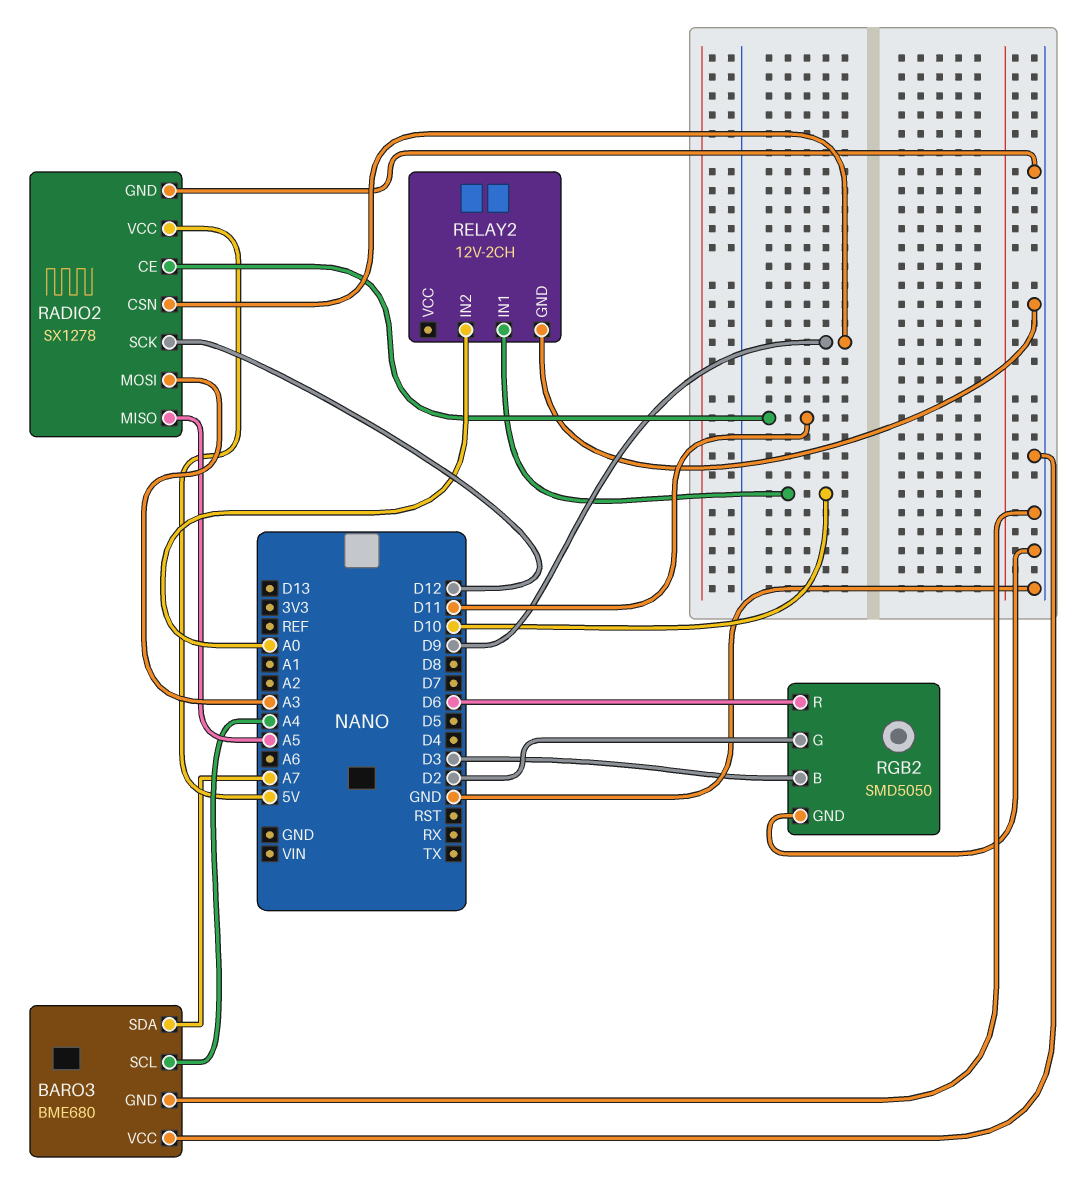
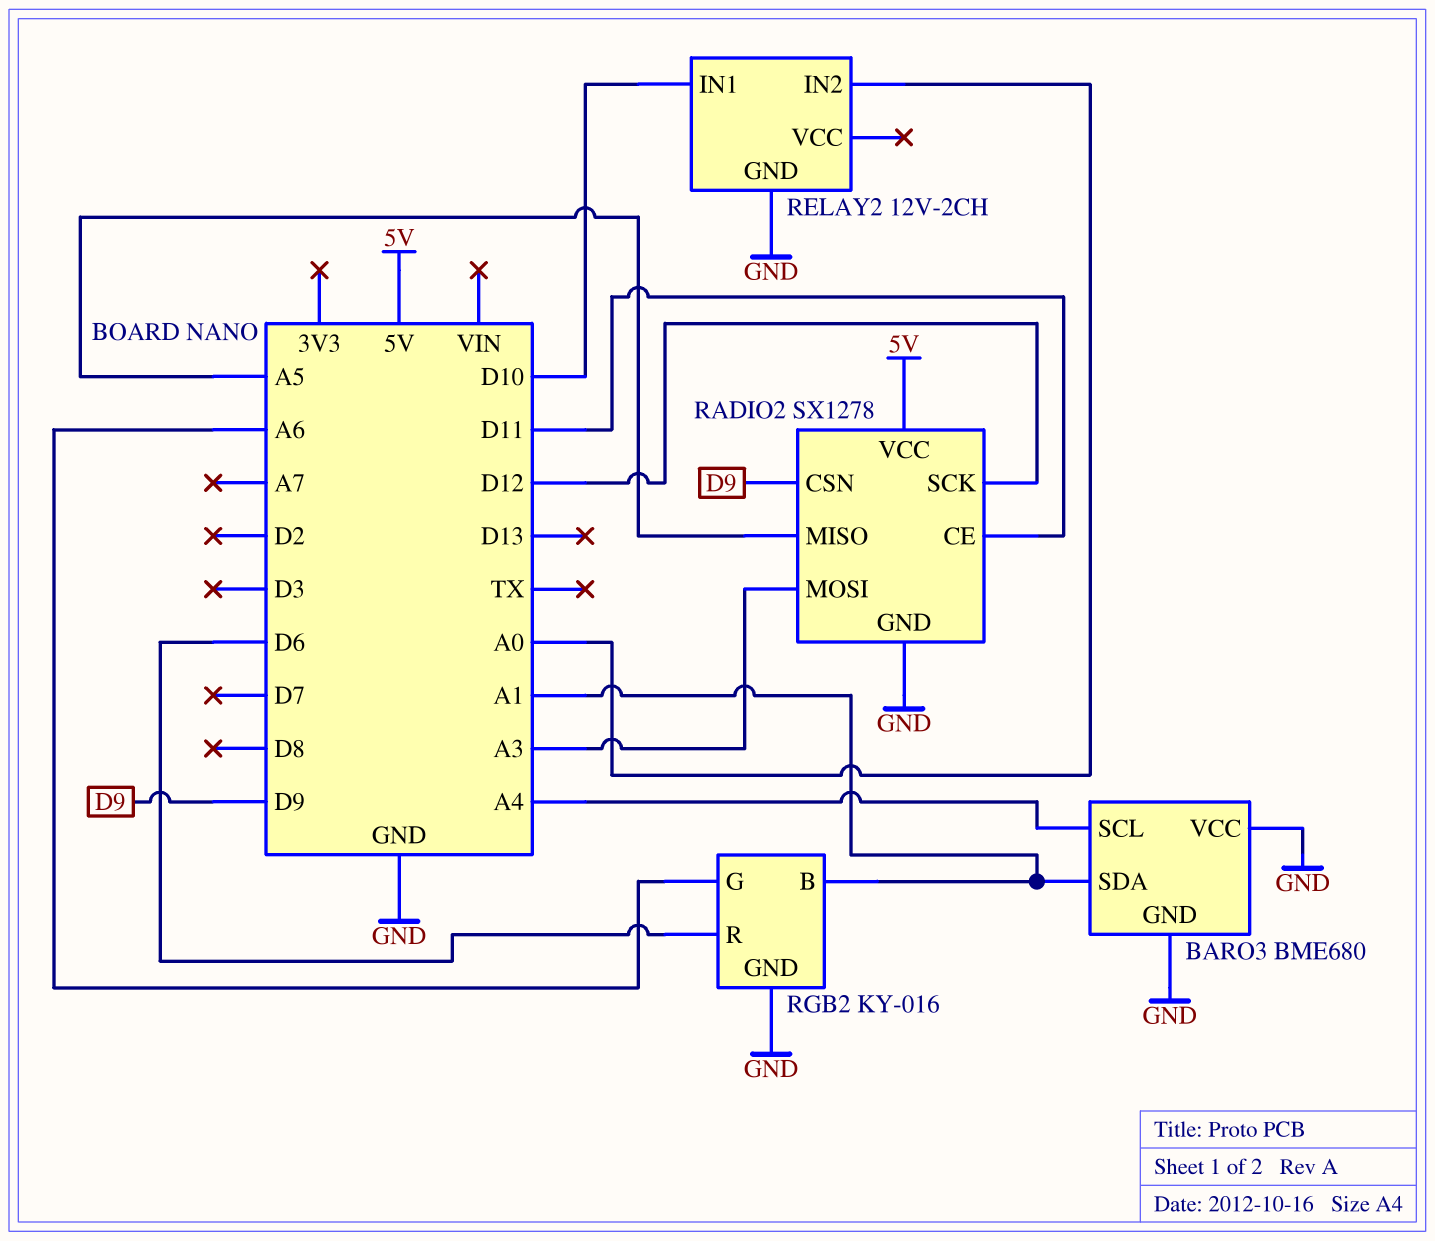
BARO3 pin SDA: A7 -> A1
RGB2: SMD5050 -> KY-016
RGB2 pin B: D3 -> A1
RGB2 pin G: D2 -> A6

